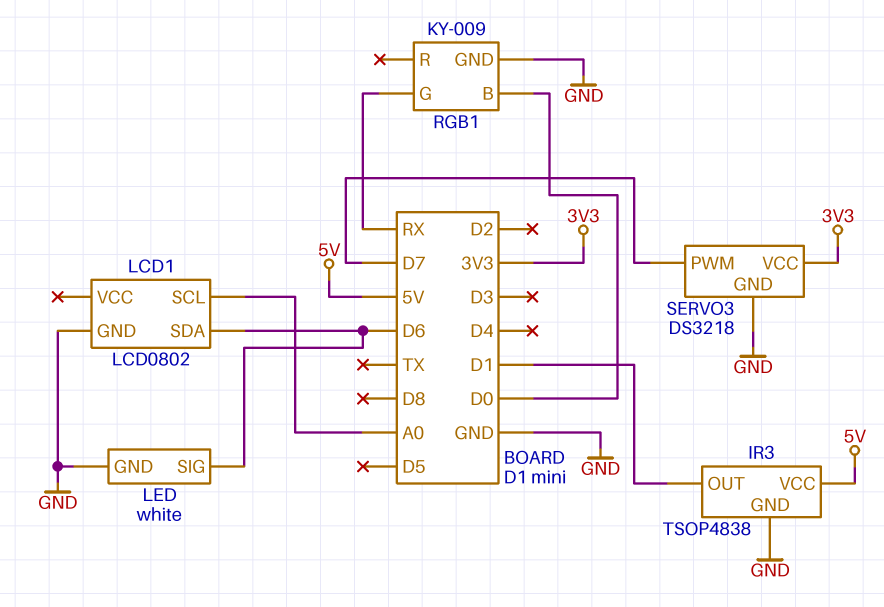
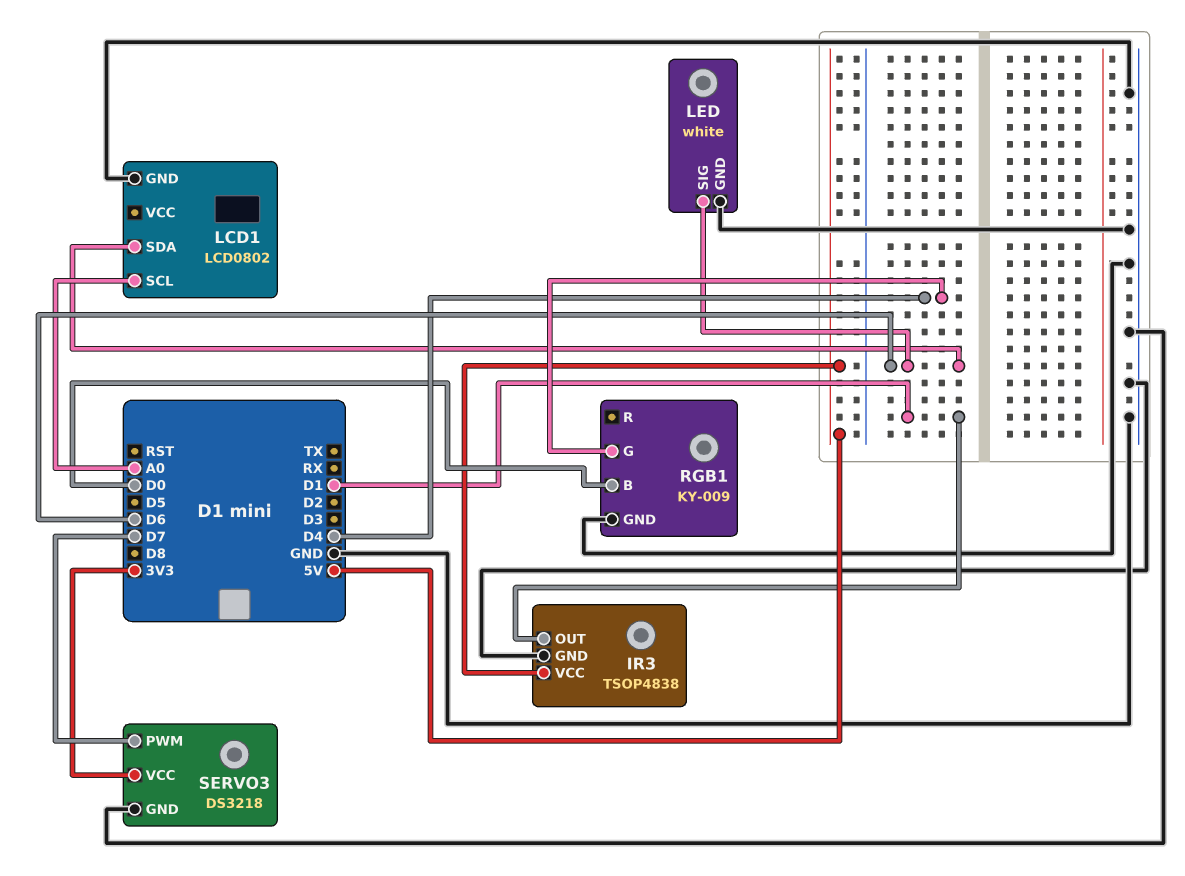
RGB1 pin G: RX -> D4

